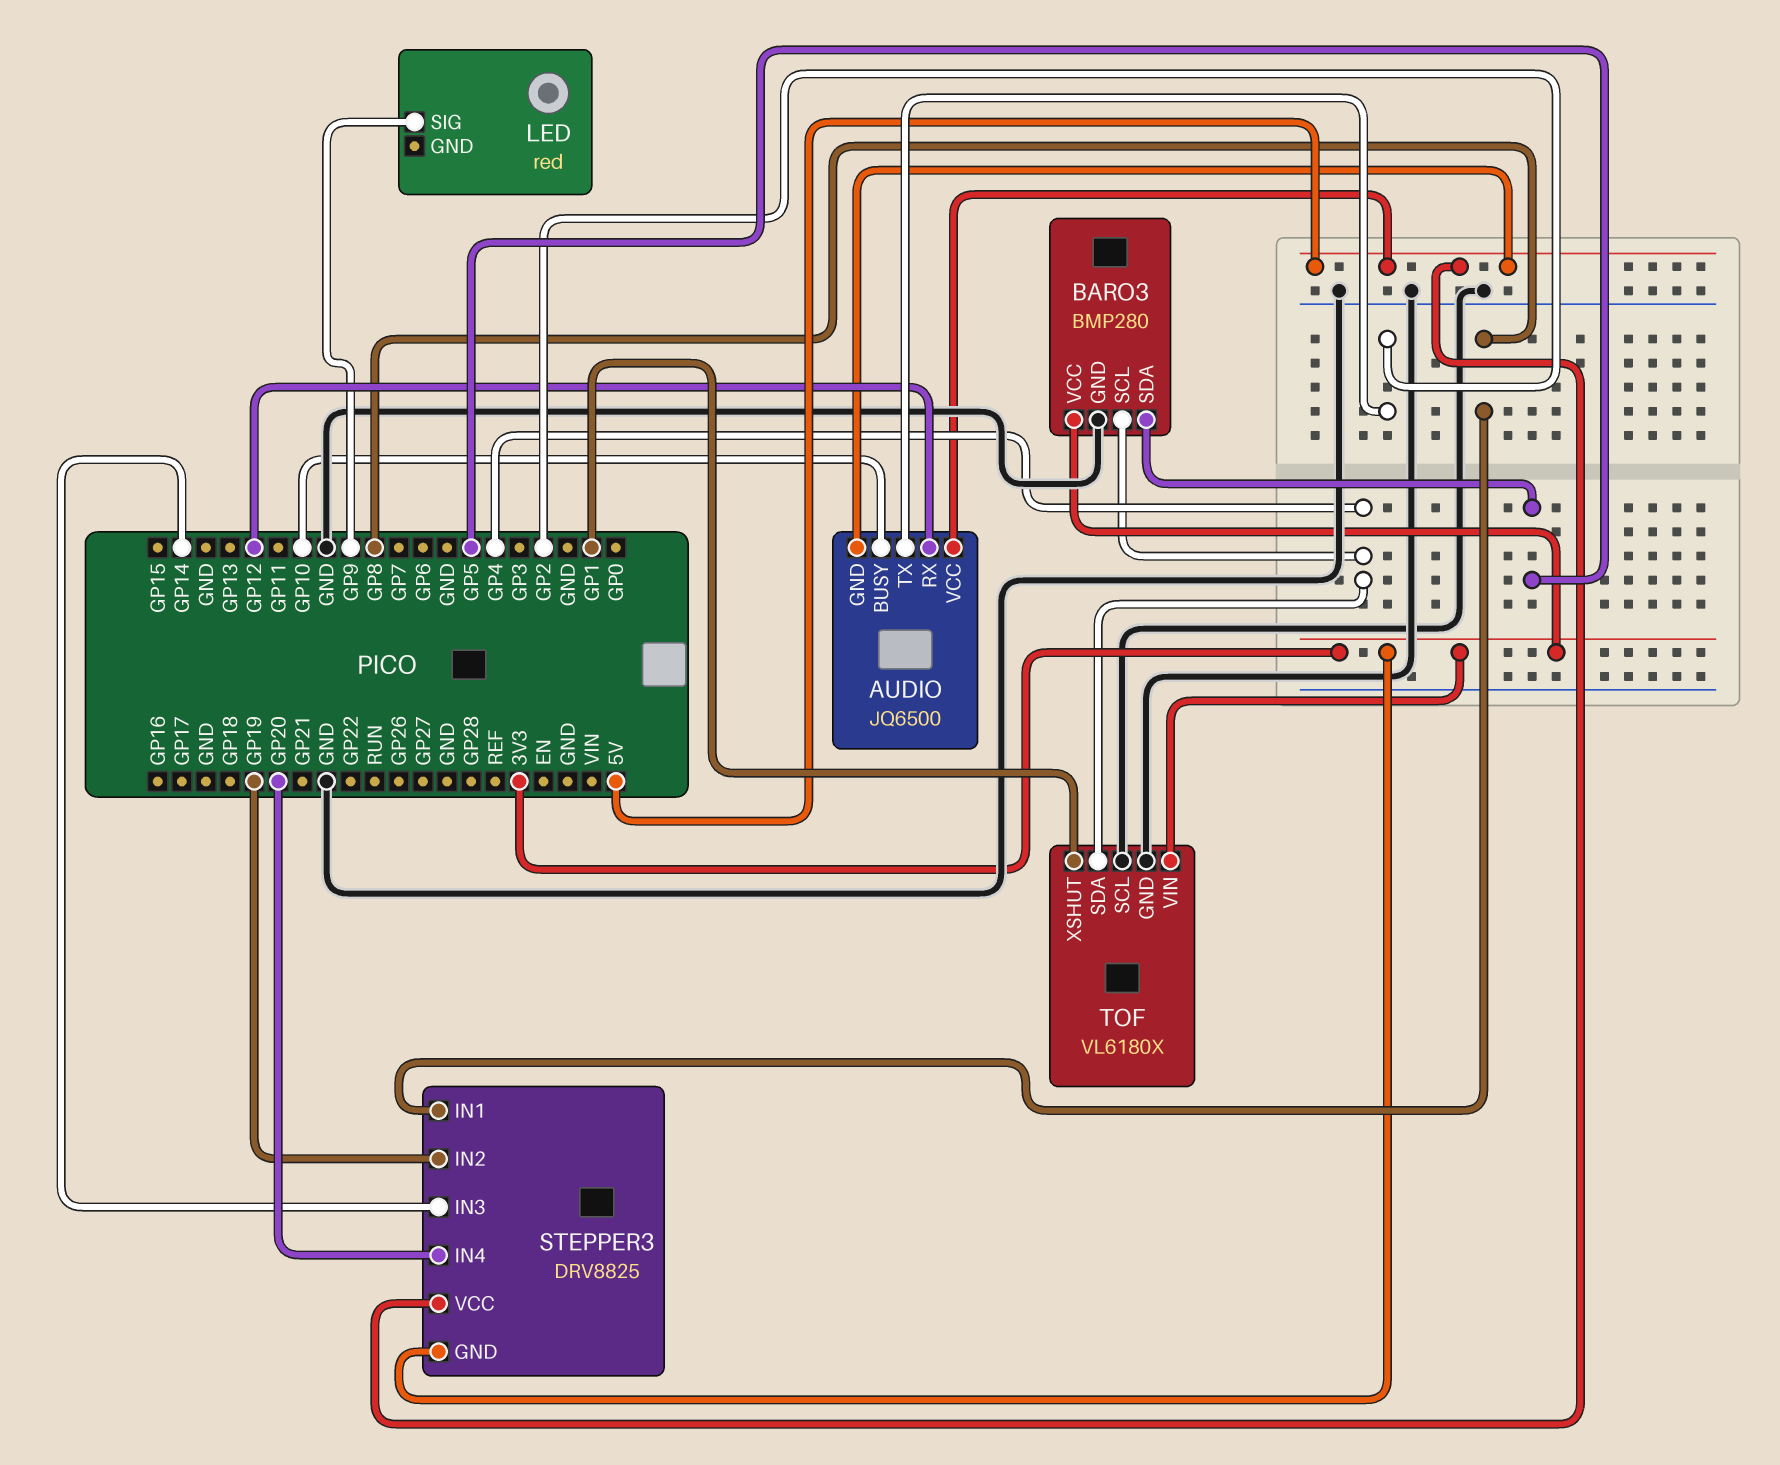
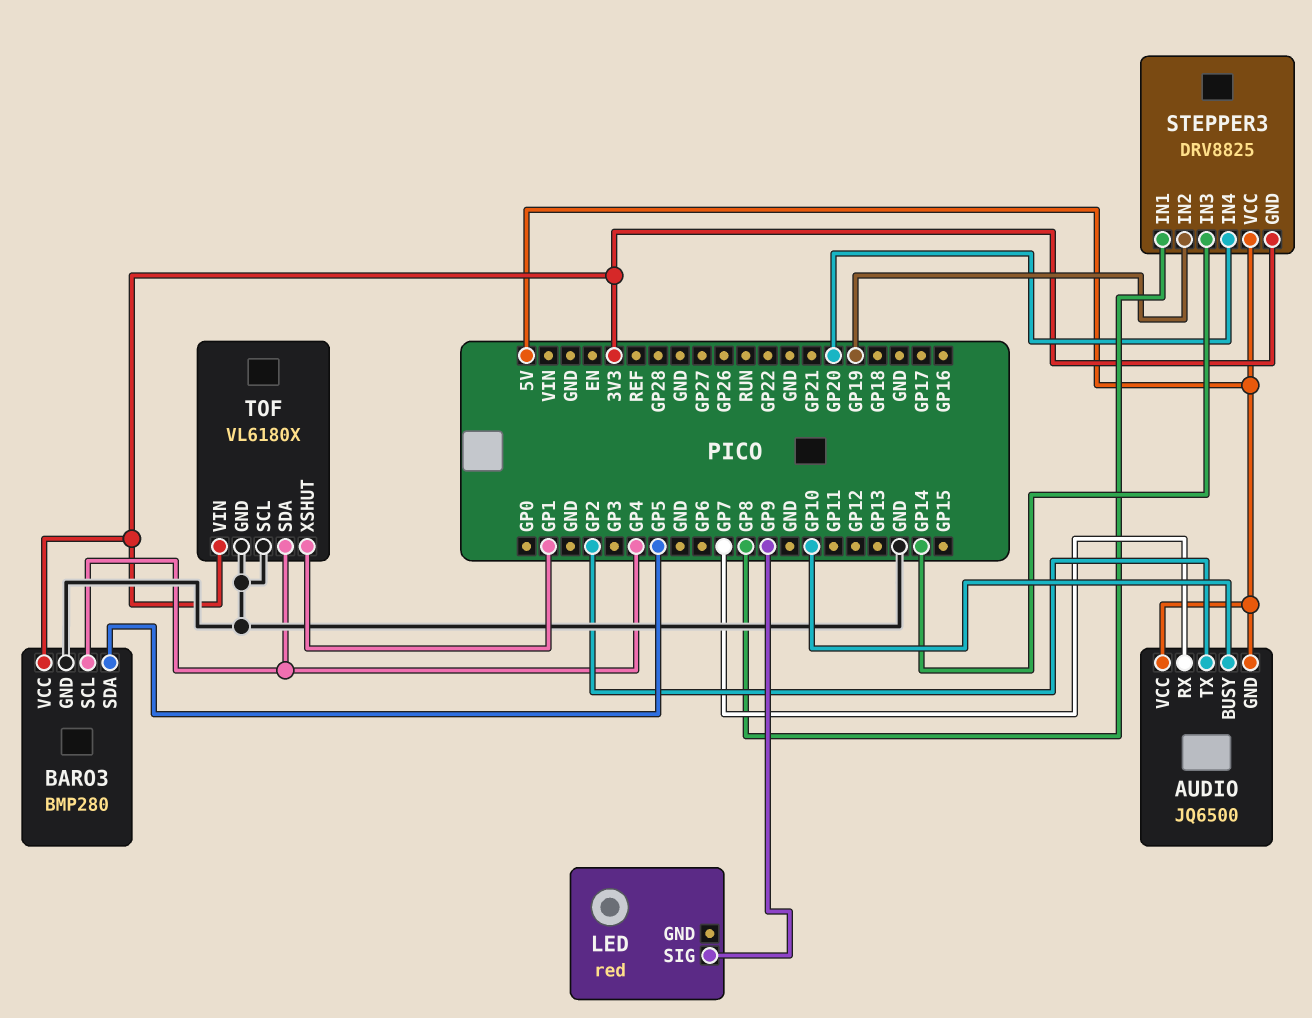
AUDIO pin RX: GP12 -> GP7

